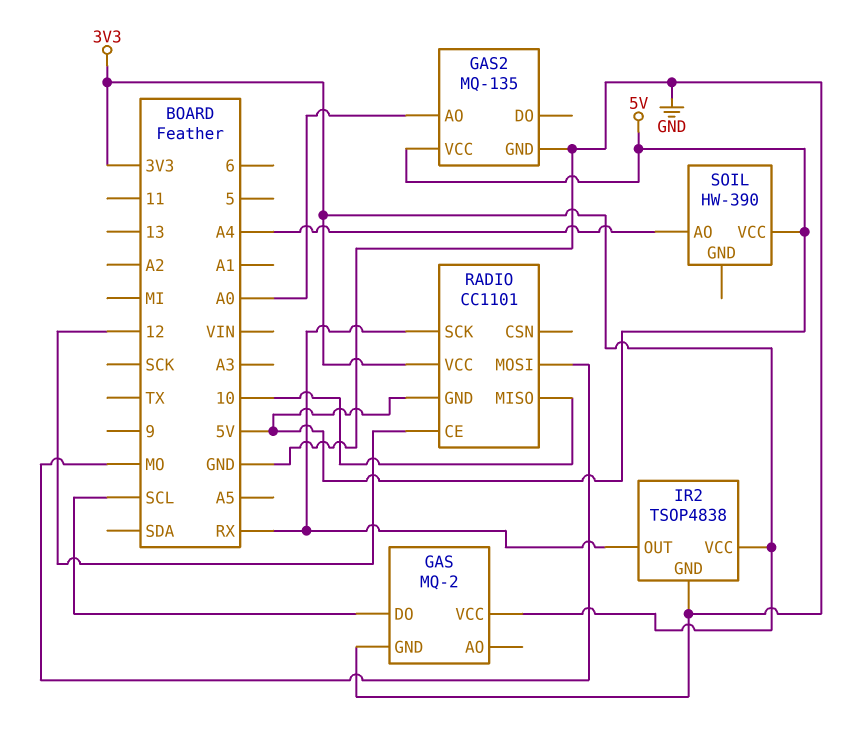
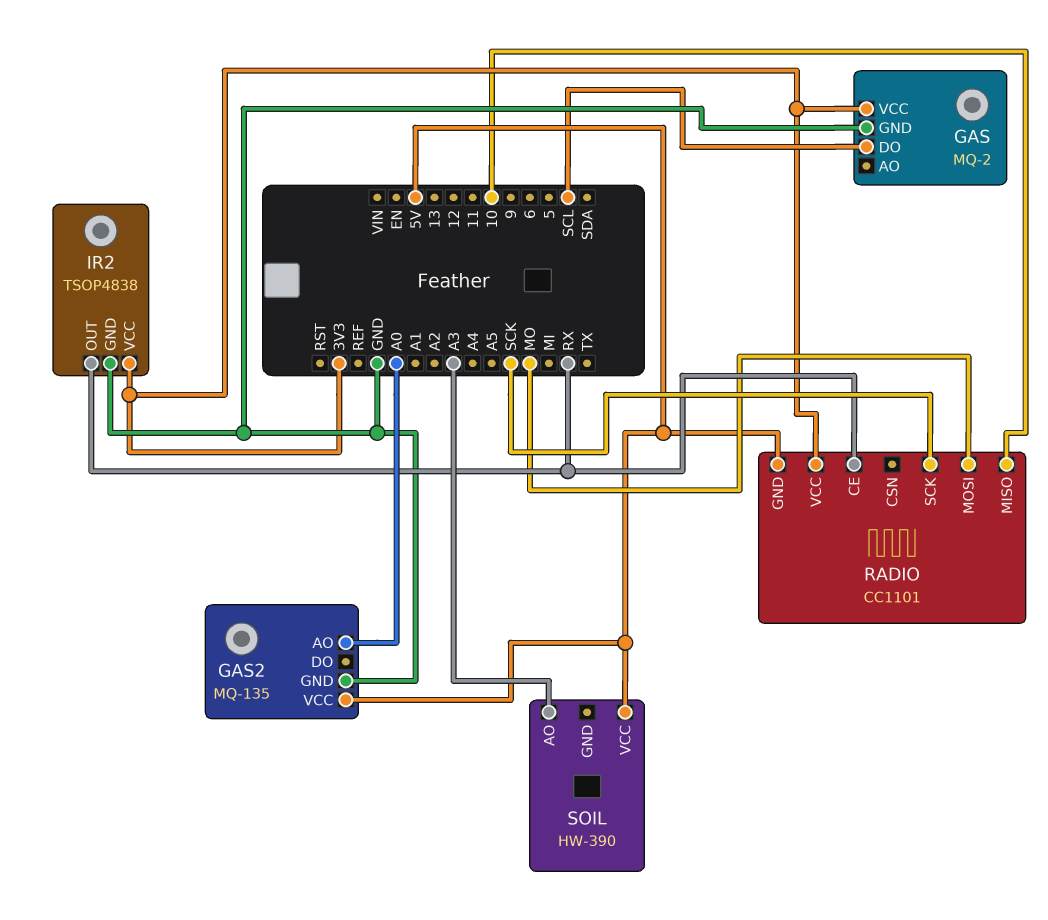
RADIO pin CE: 12 -> RX
RADIO pin SCK: RX -> SCK
SOIL pin AO: A4 -> A3

